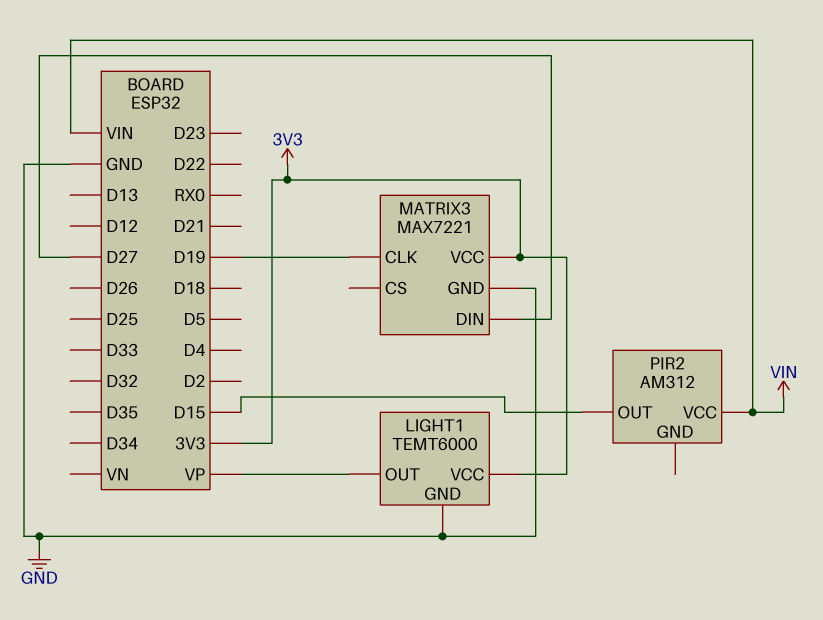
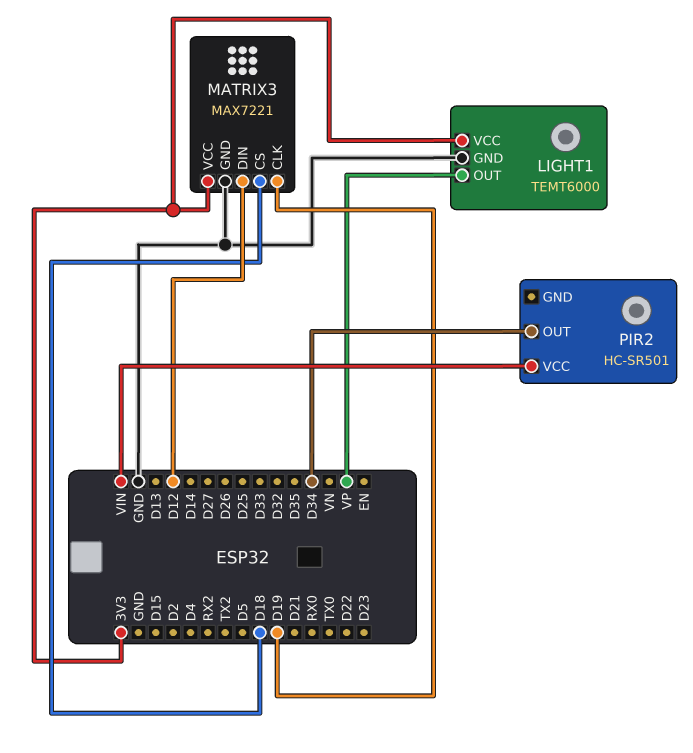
MATRIX3 pin CS: none -> D18
MATRIX3 pin DIN: D27 -> D12
PIR2: AM312 -> HC-SR501
PIR2 pin OUT: D15 -> D34

